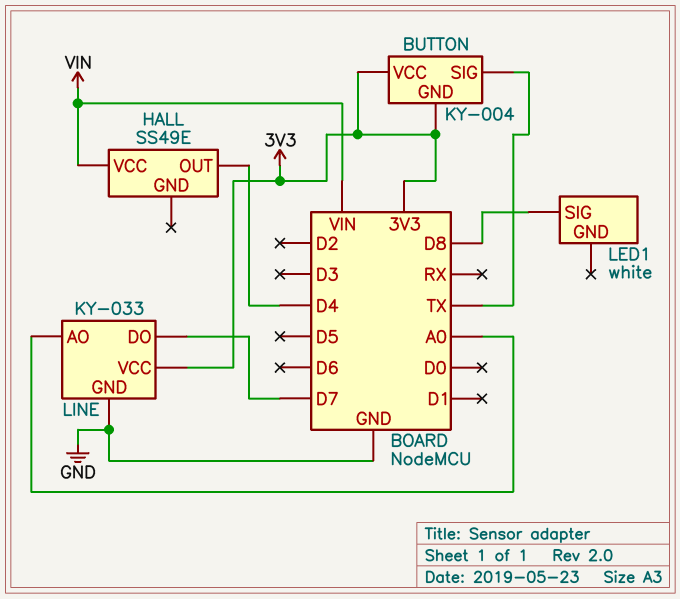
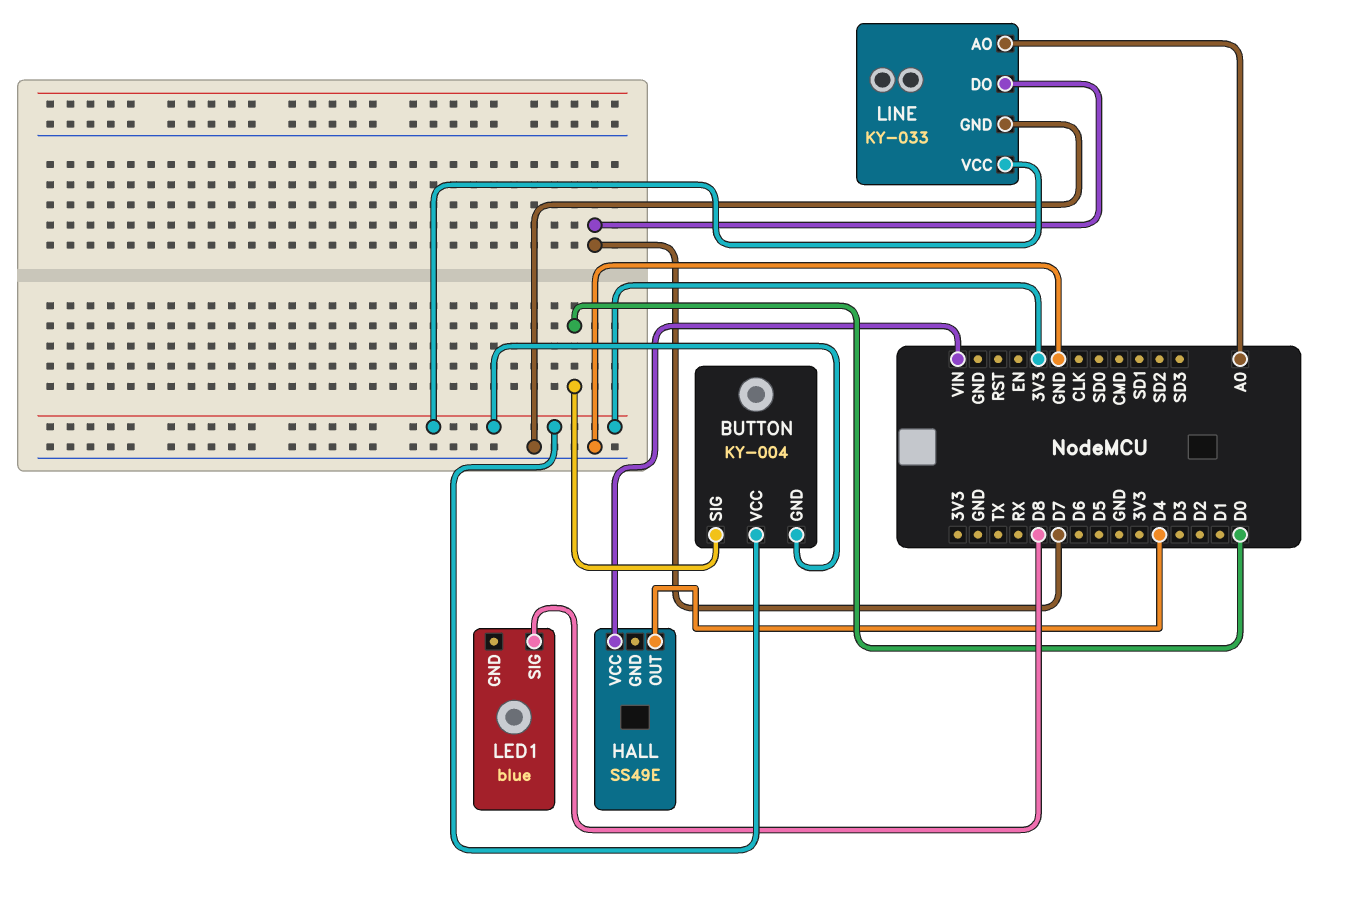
BUTTON pin SIG: TX -> D0
LED1: white -> blue

